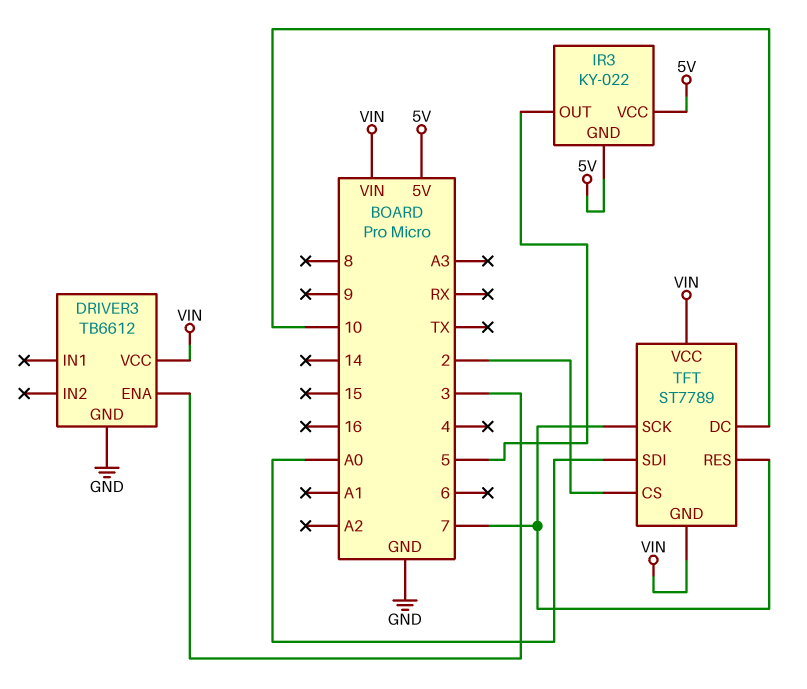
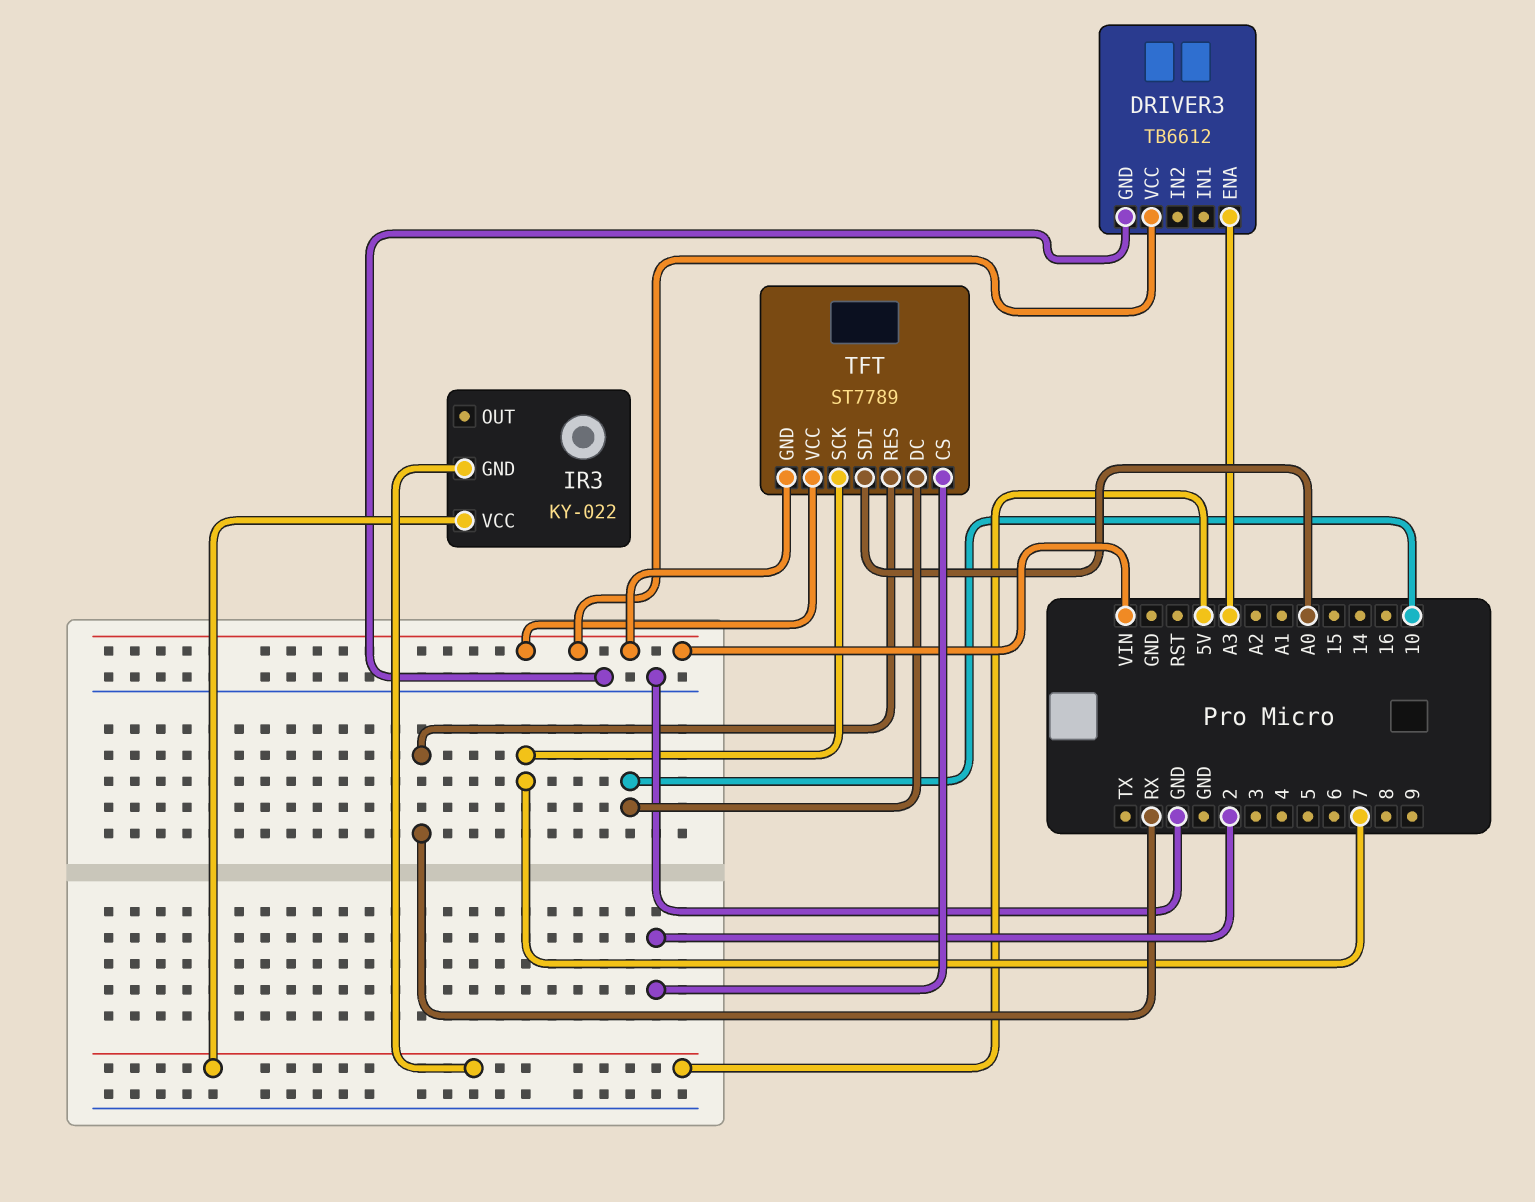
DRIVER3 pin ENA: 3 -> A3
IR3 pin OUT: 5 -> none
TFT pin RES: 7 -> RX

